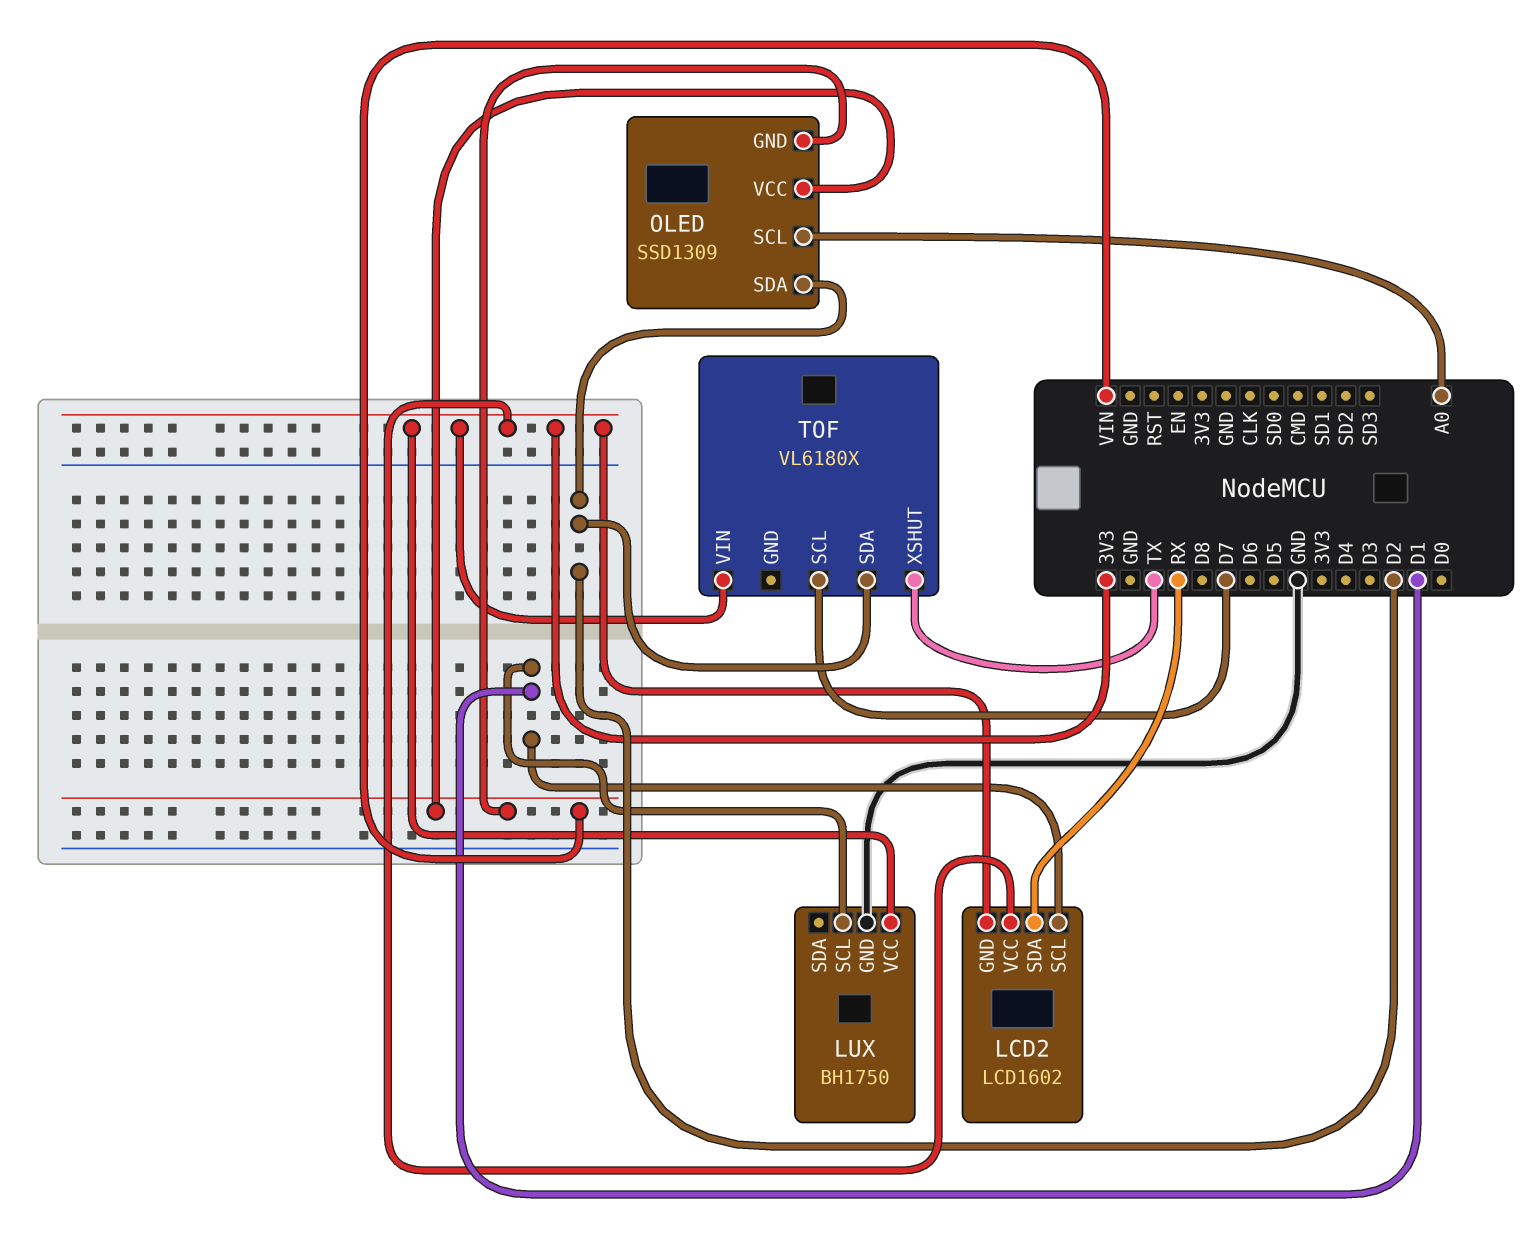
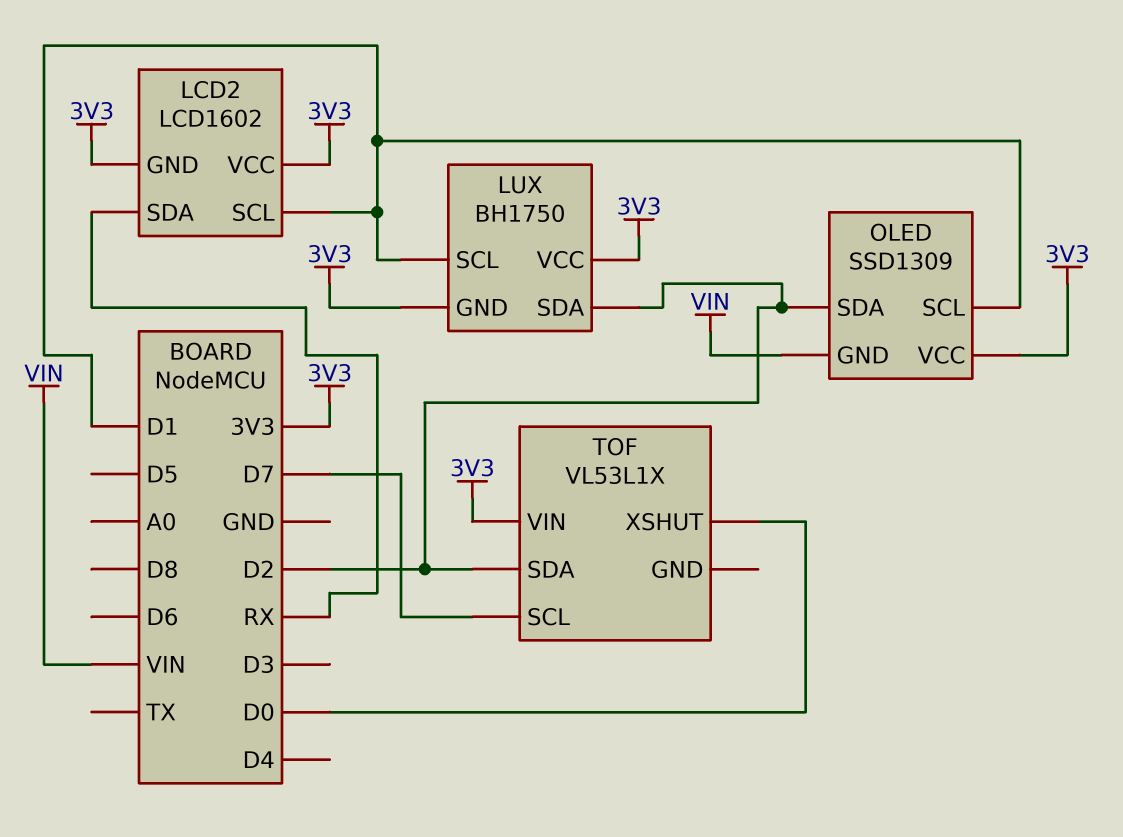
LUX pin GND: GND -> 3V3
LUX pin SDA: none -> D2
OLED pin SCL: A0 -> D1
OLED pin VCC: VIN -> 3V3
TOF: VL6180X -> VL53L1X
TOF pin XSHUT: TX -> D0

